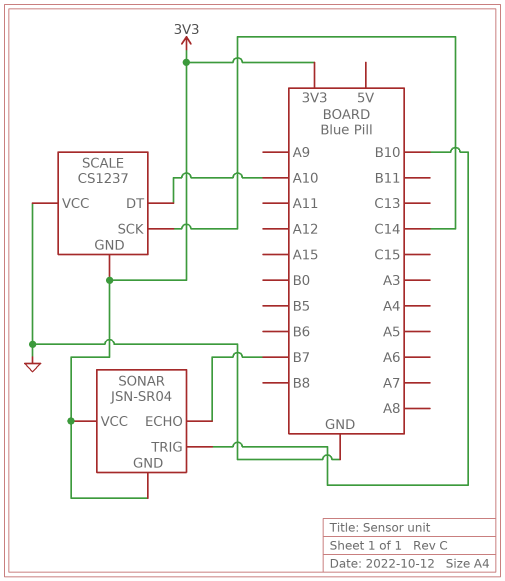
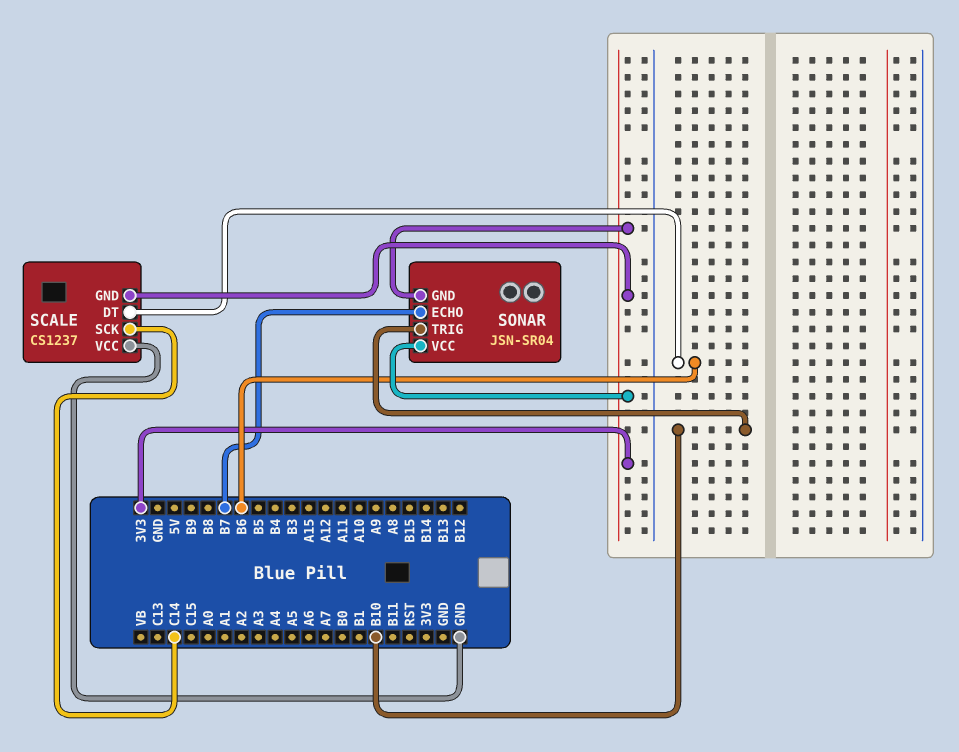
SCALE pin DT: A10 -> B6

